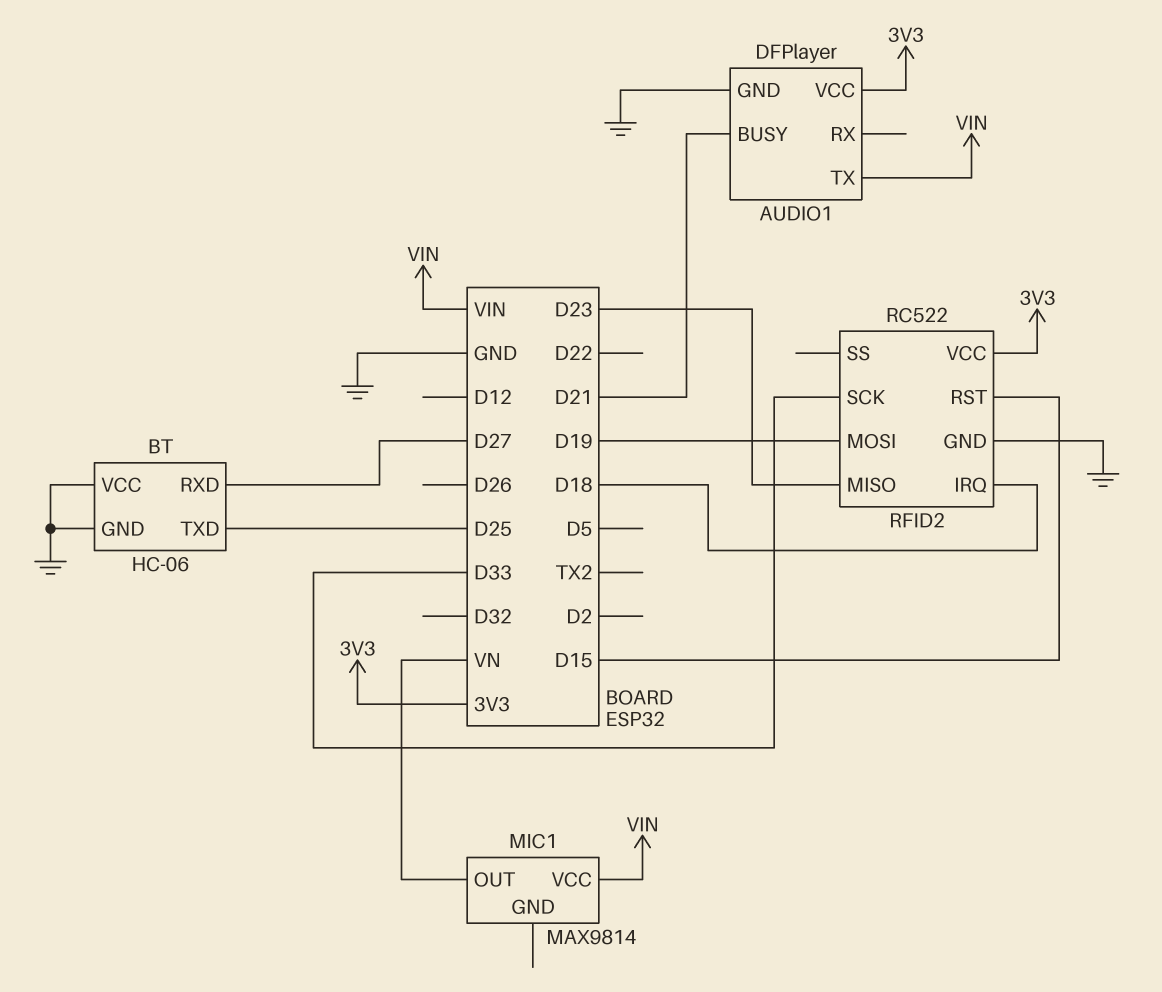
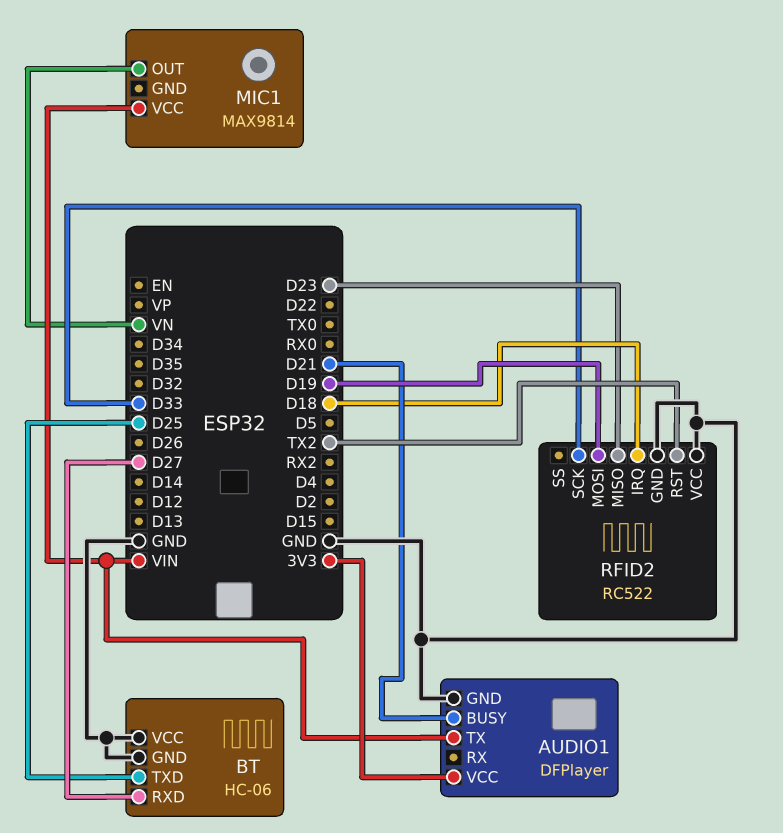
RFID2 pin RST: D15 -> TX2
RFID2 pin VCC: 3V3 -> GND

